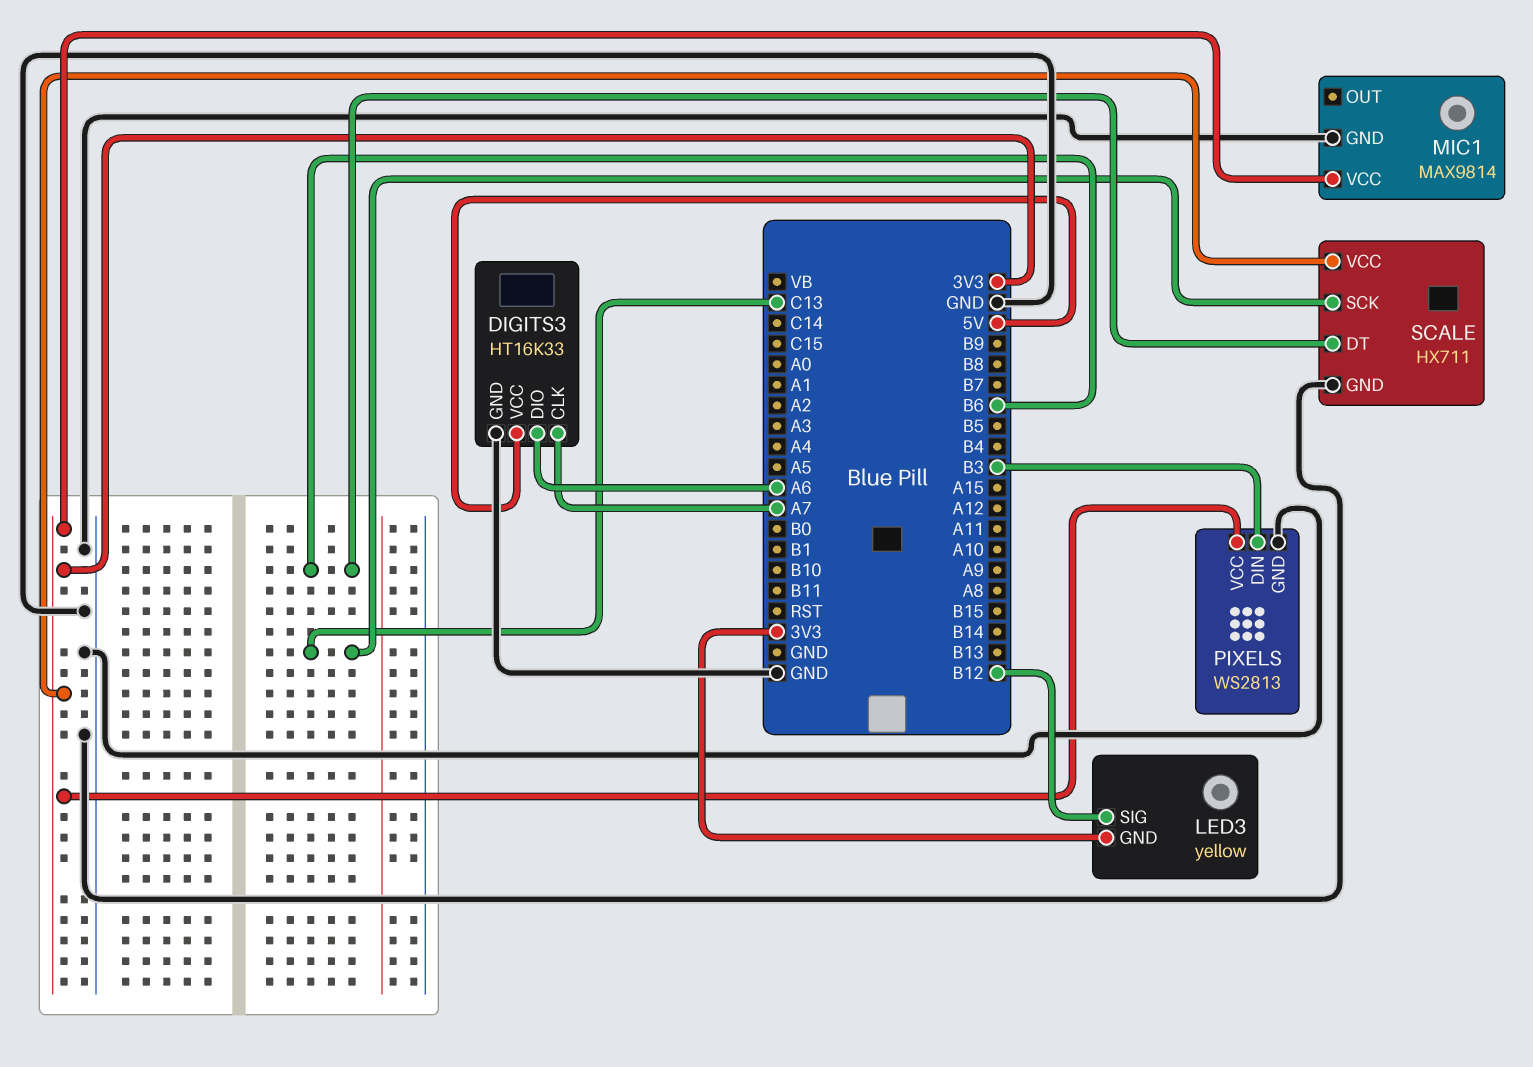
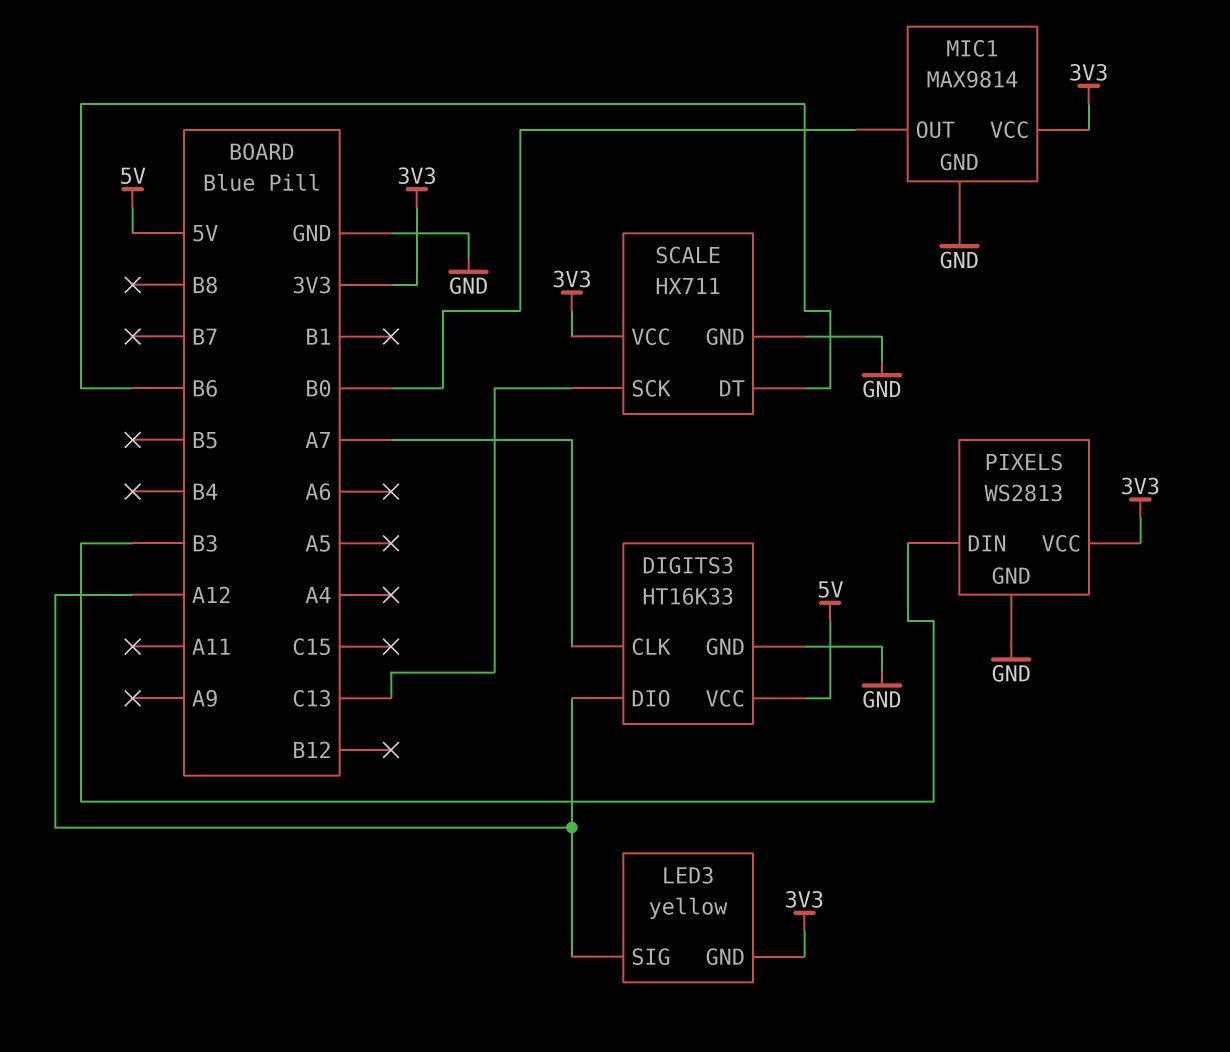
DIGITS3 pin DIO: A6 -> A12
LED3 pin SIG: B12 -> A12
MIC1 pin OUT: none -> B0

